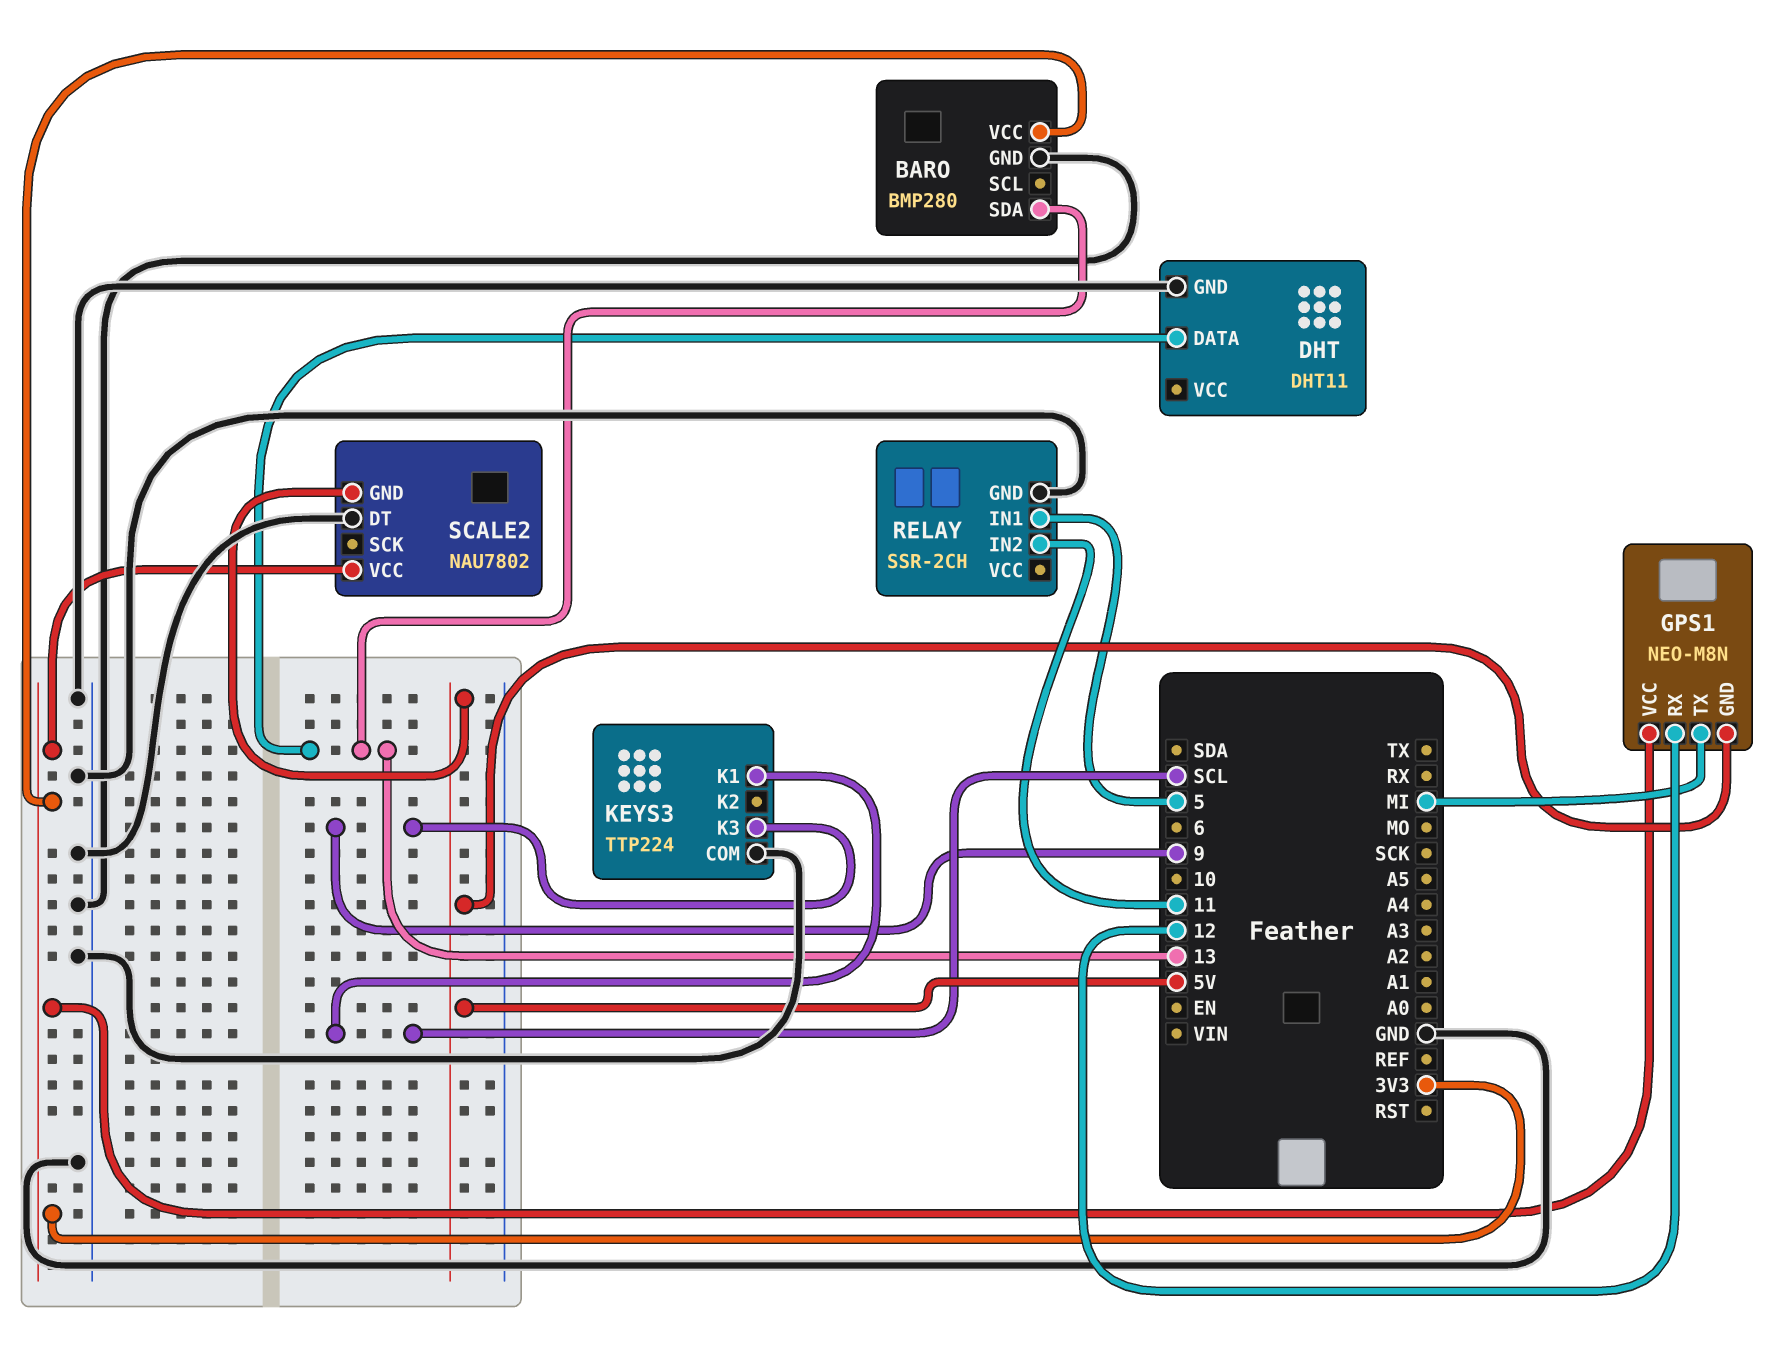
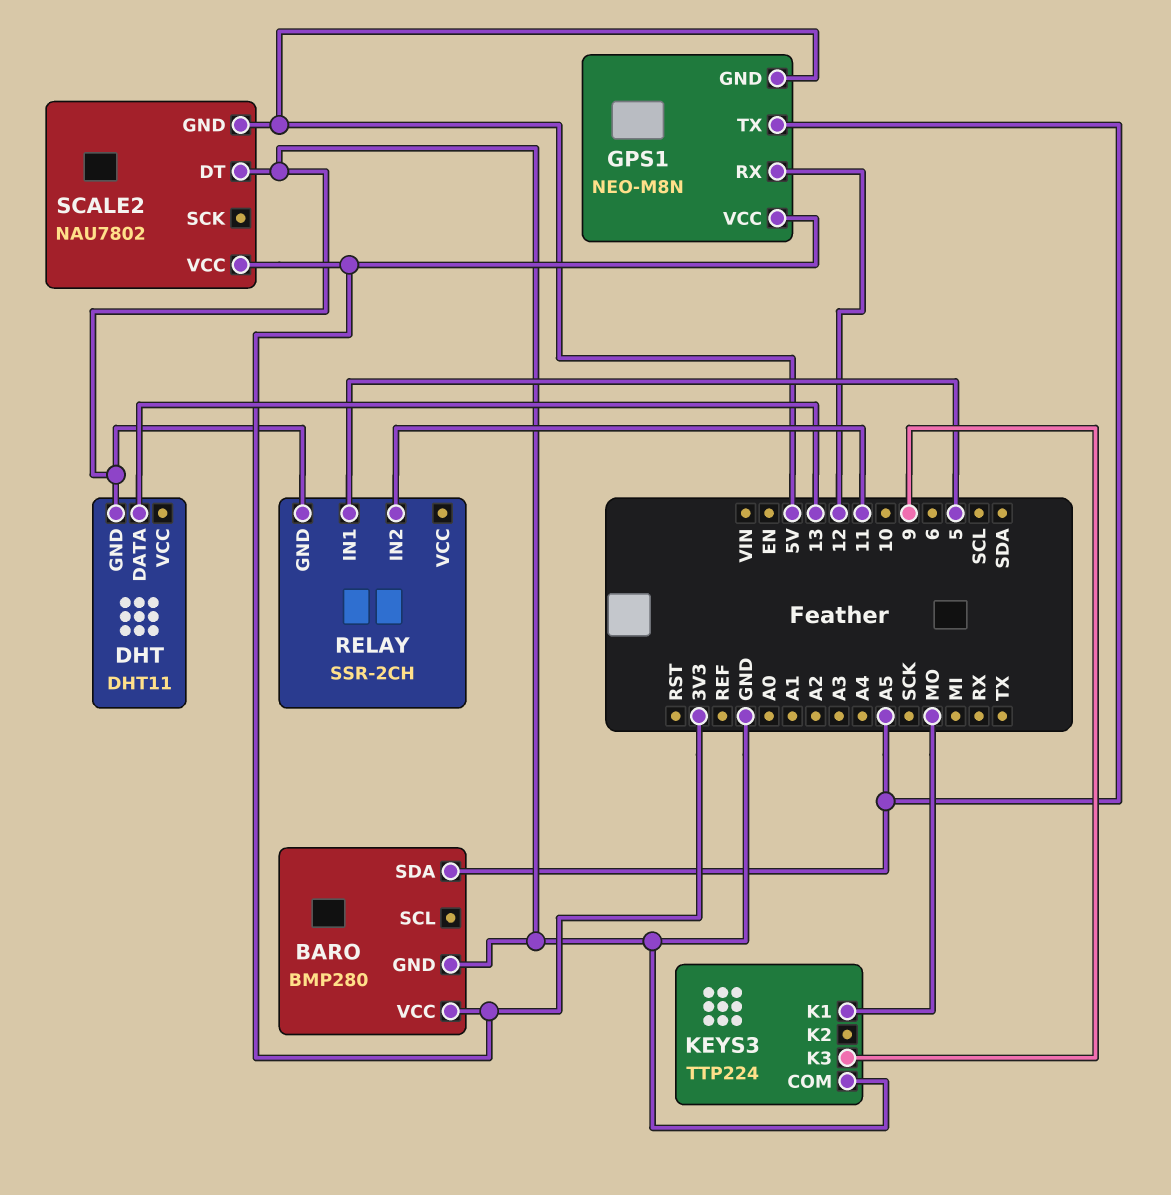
BARO pin SDA: 13 -> A5
GPS1 pin TX: MI -> A5
KEYS3 pin K1: SCL -> MO

